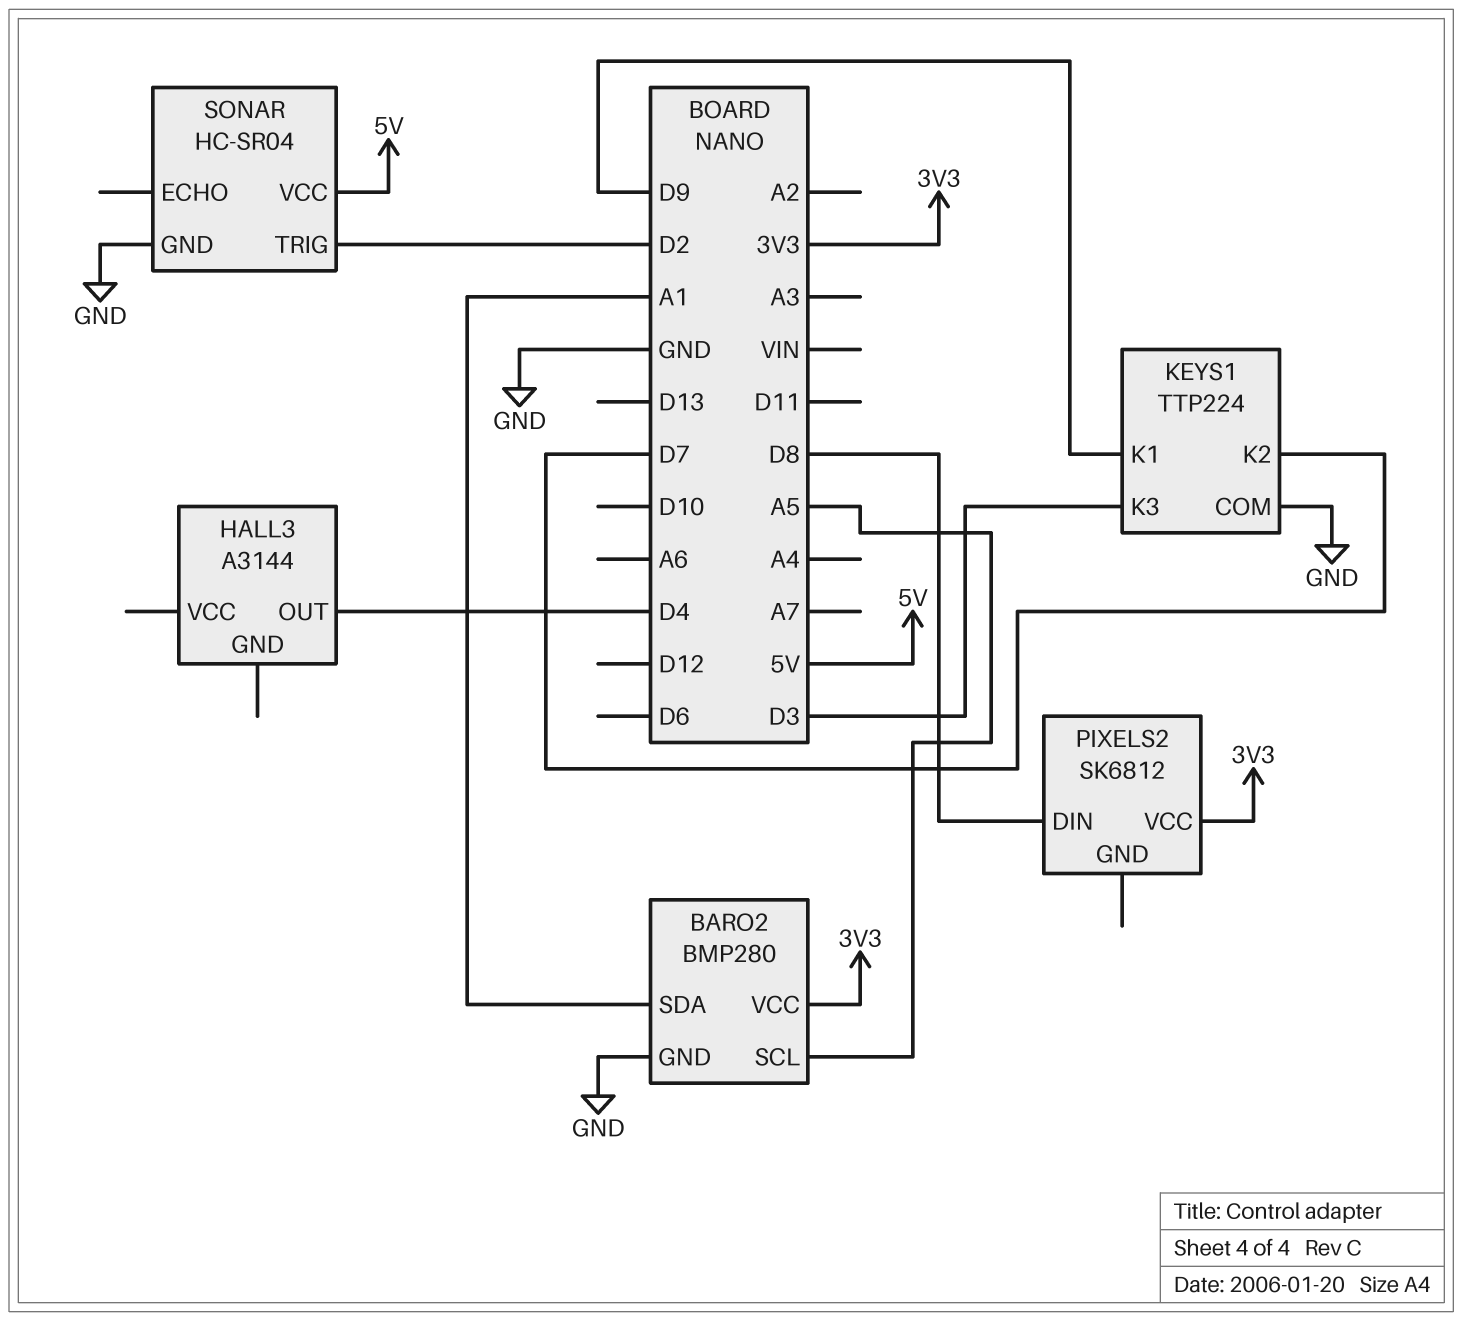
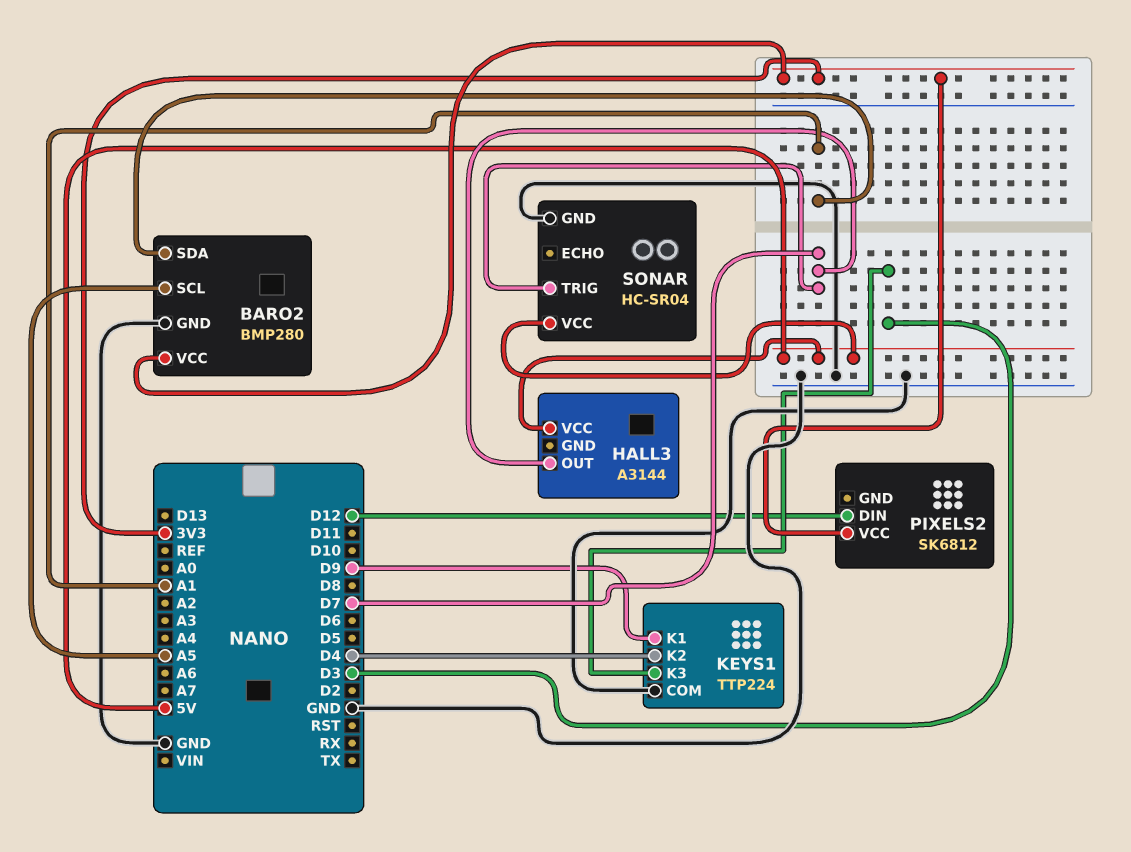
HALL3 pin OUT: D4 -> D7
HALL3 pin VCC: none -> 5V
KEYS1 pin K2: D7 -> D4
PIXELS2 pin DIN: D8 -> D12
SONAR pin TRIG: D2 -> D7

